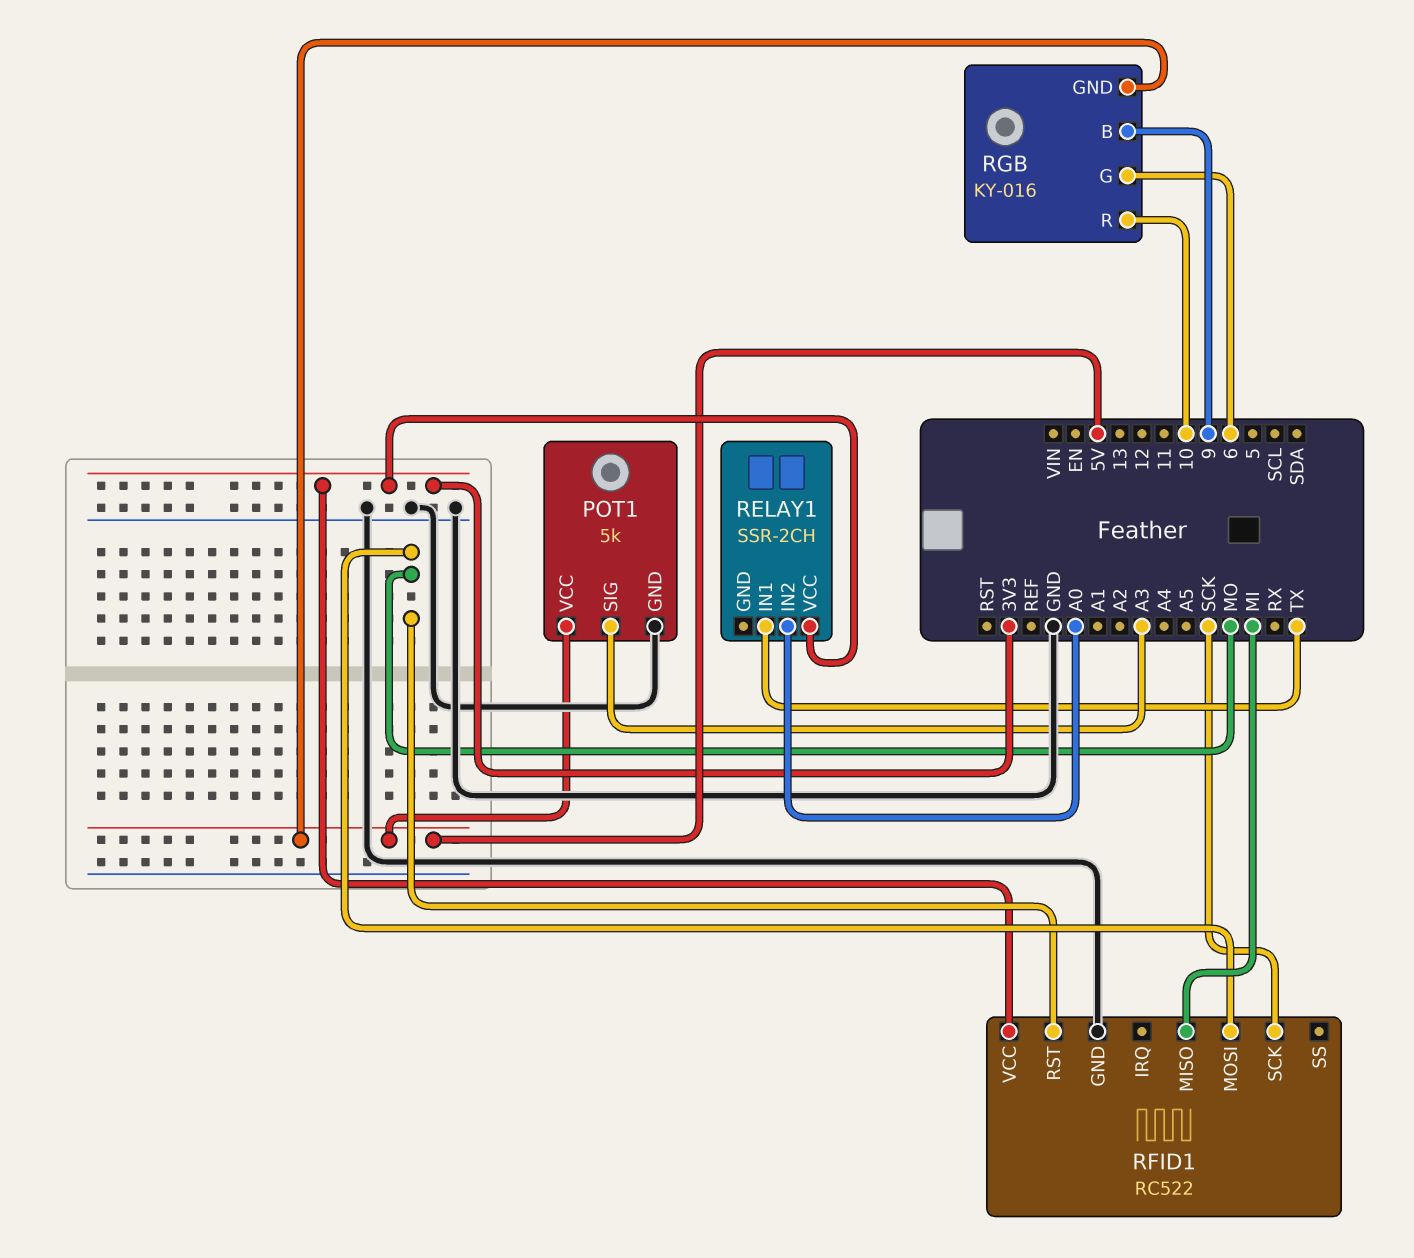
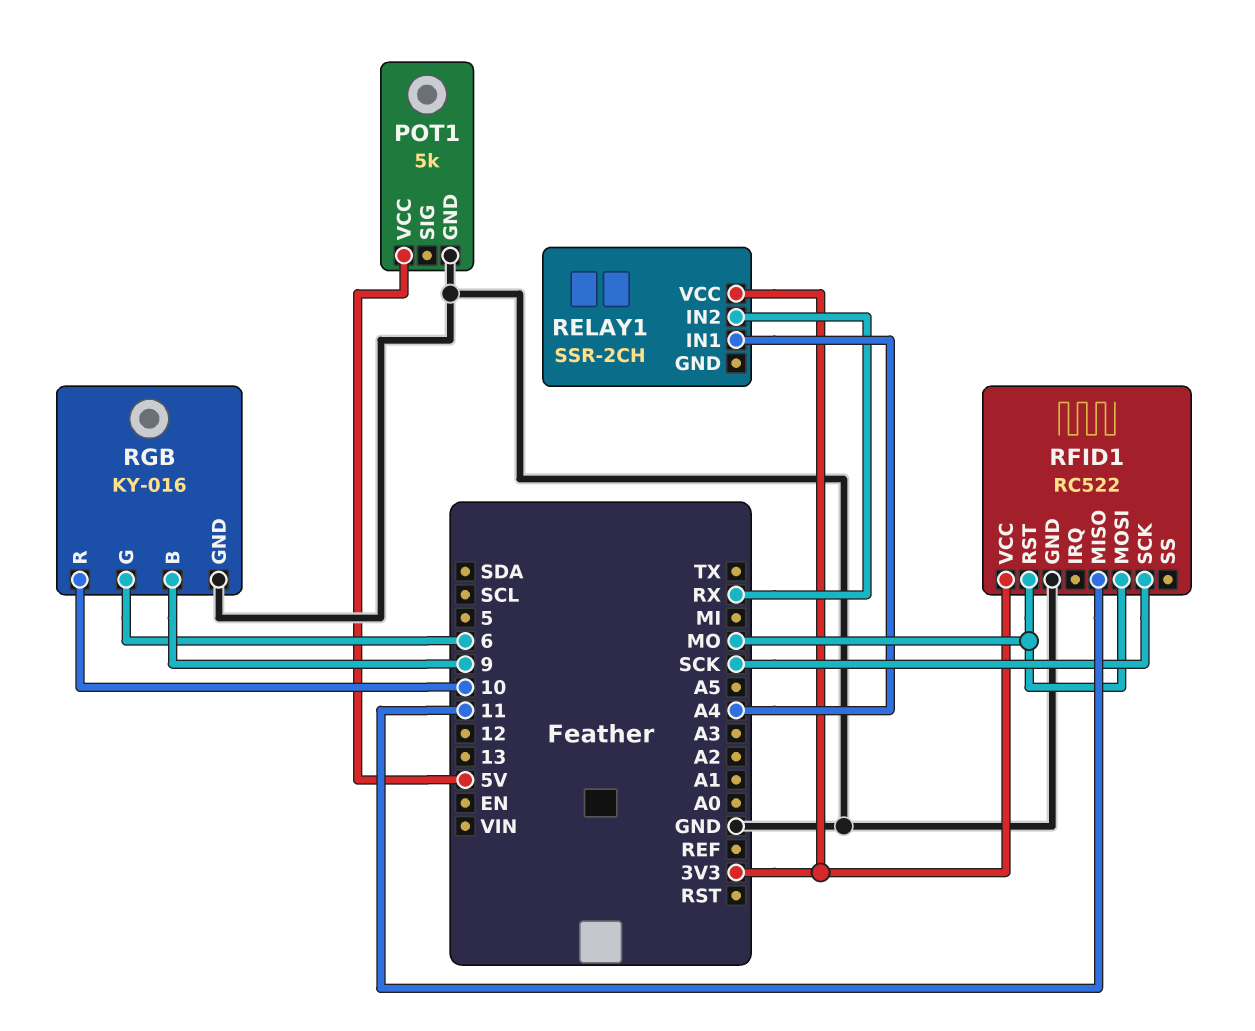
POT1 pin SIG: A3 -> none
RELAY1 pin IN1: TX -> A4
RELAY1 pin IN2: A0 -> RX
RFID1 pin MISO: MI -> 11
RGB pin GND: 5V -> GND

